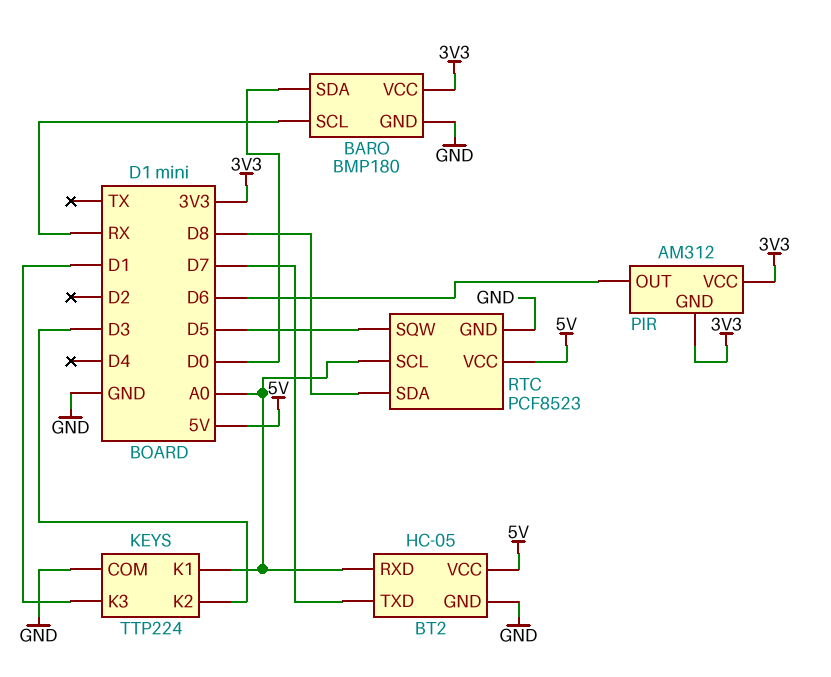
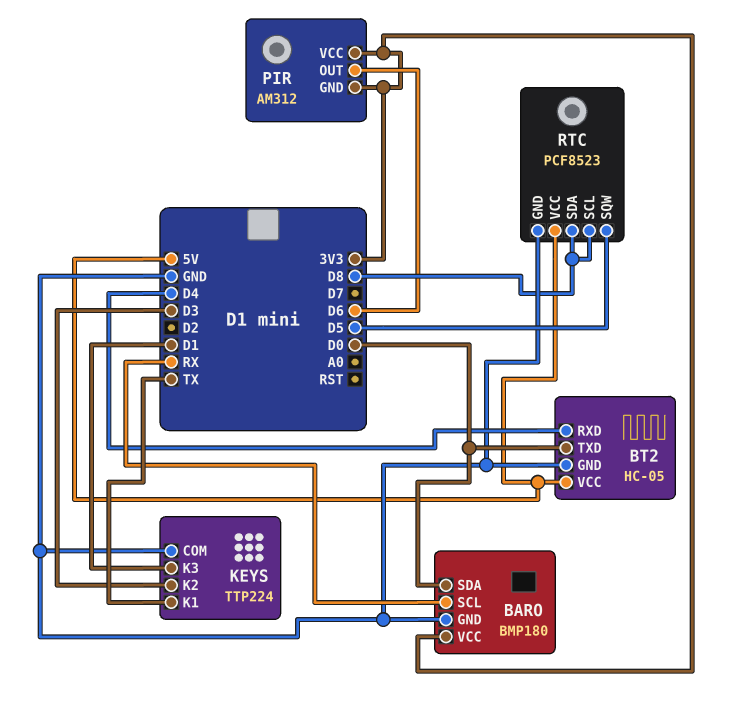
BT2 pin RXD: A0 -> D4
BT2 pin TXD: D7 -> D0
KEYS pin K1: A0 -> TX
RTC pin SCL: A0 -> D8

